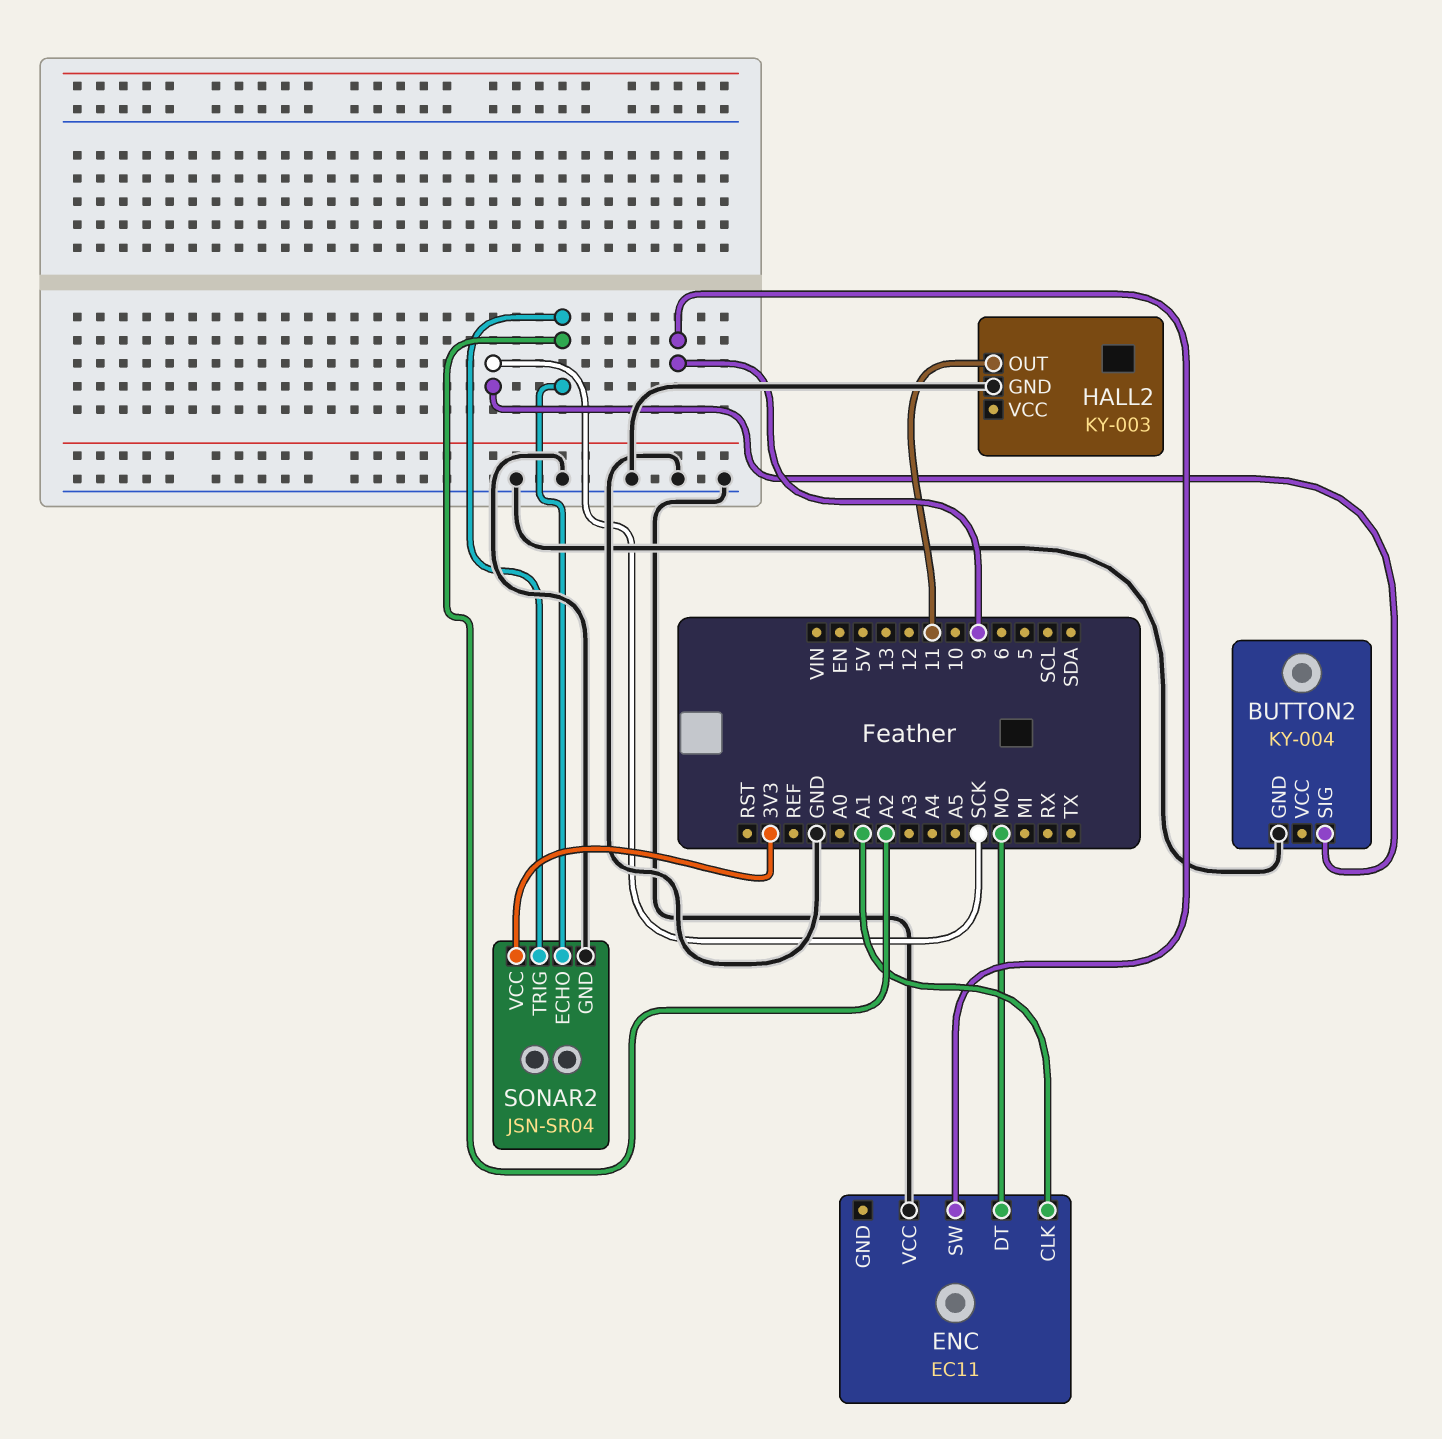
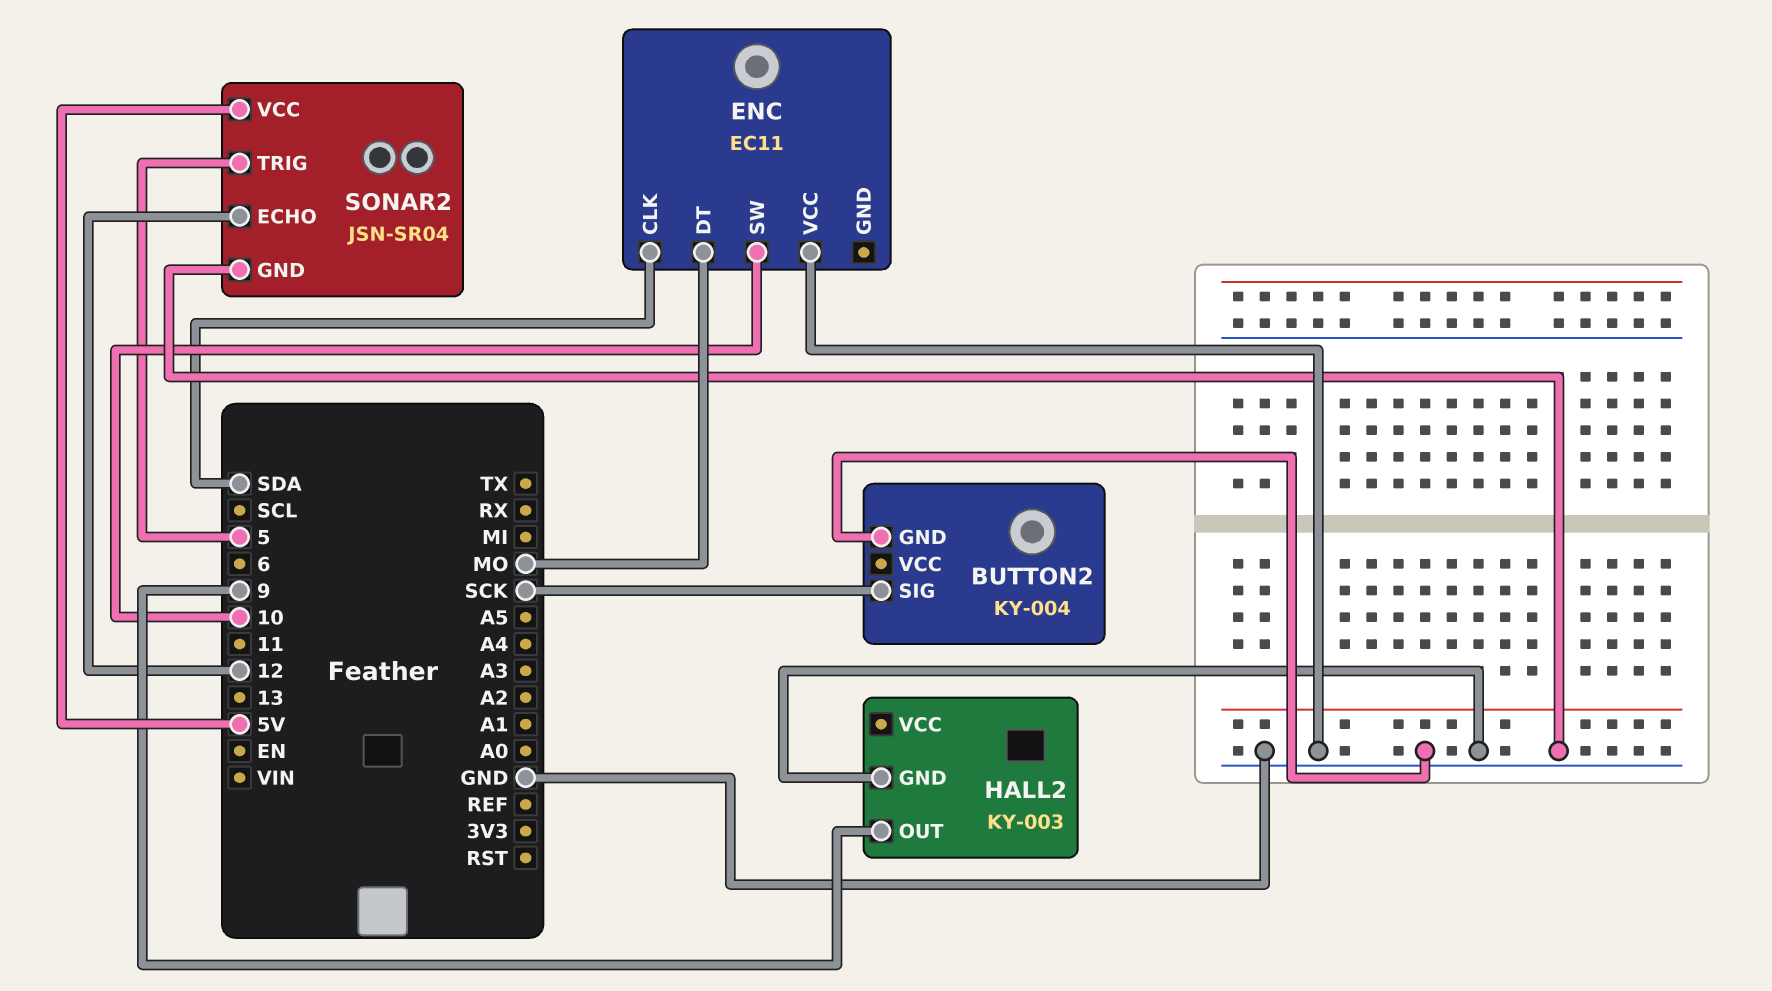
ENC pin CLK: A1 -> SDA
ENC pin SW: 9 -> 10
HALL2 pin OUT: 11 -> 9
SONAR2 pin ECHO: A2 -> 12
SONAR2 pin TRIG: A2 -> 5
SONAR2 pin VCC: 3V3 -> 5V

